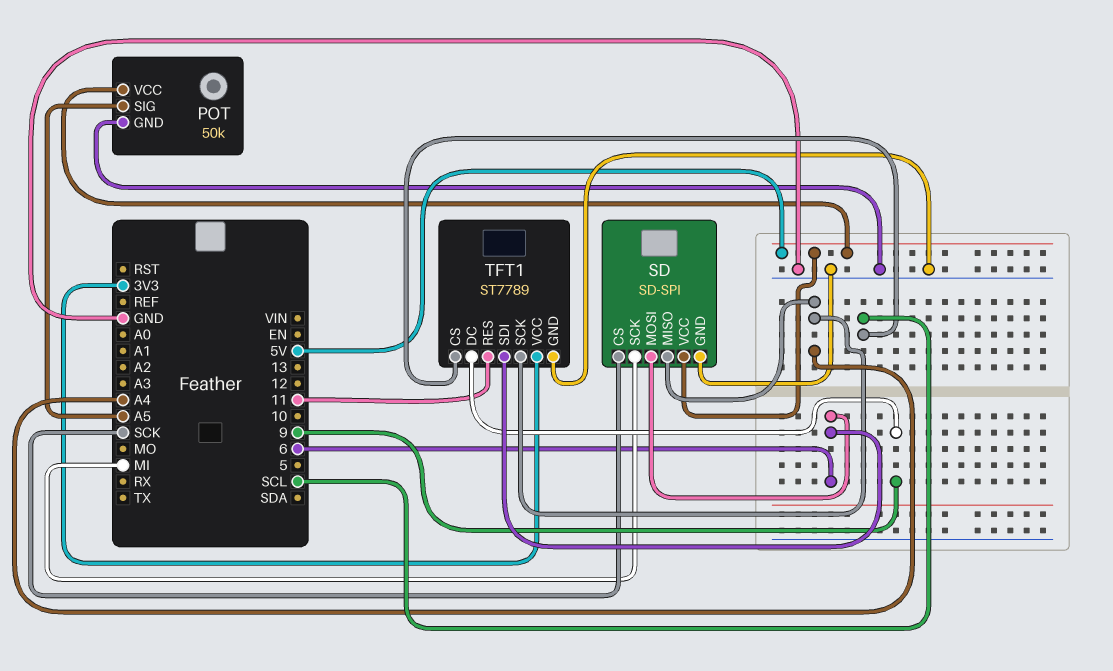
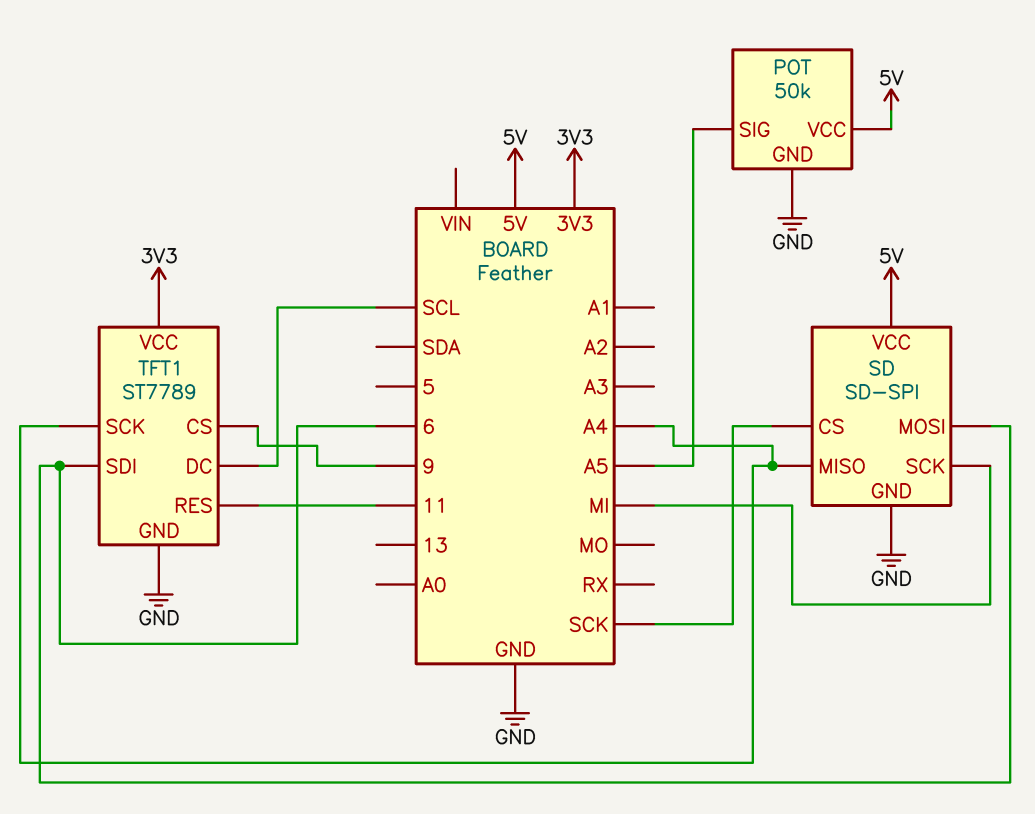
TFT1 pin CS: SCL -> 9
TFT1 pin DC: 9 -> SCL

